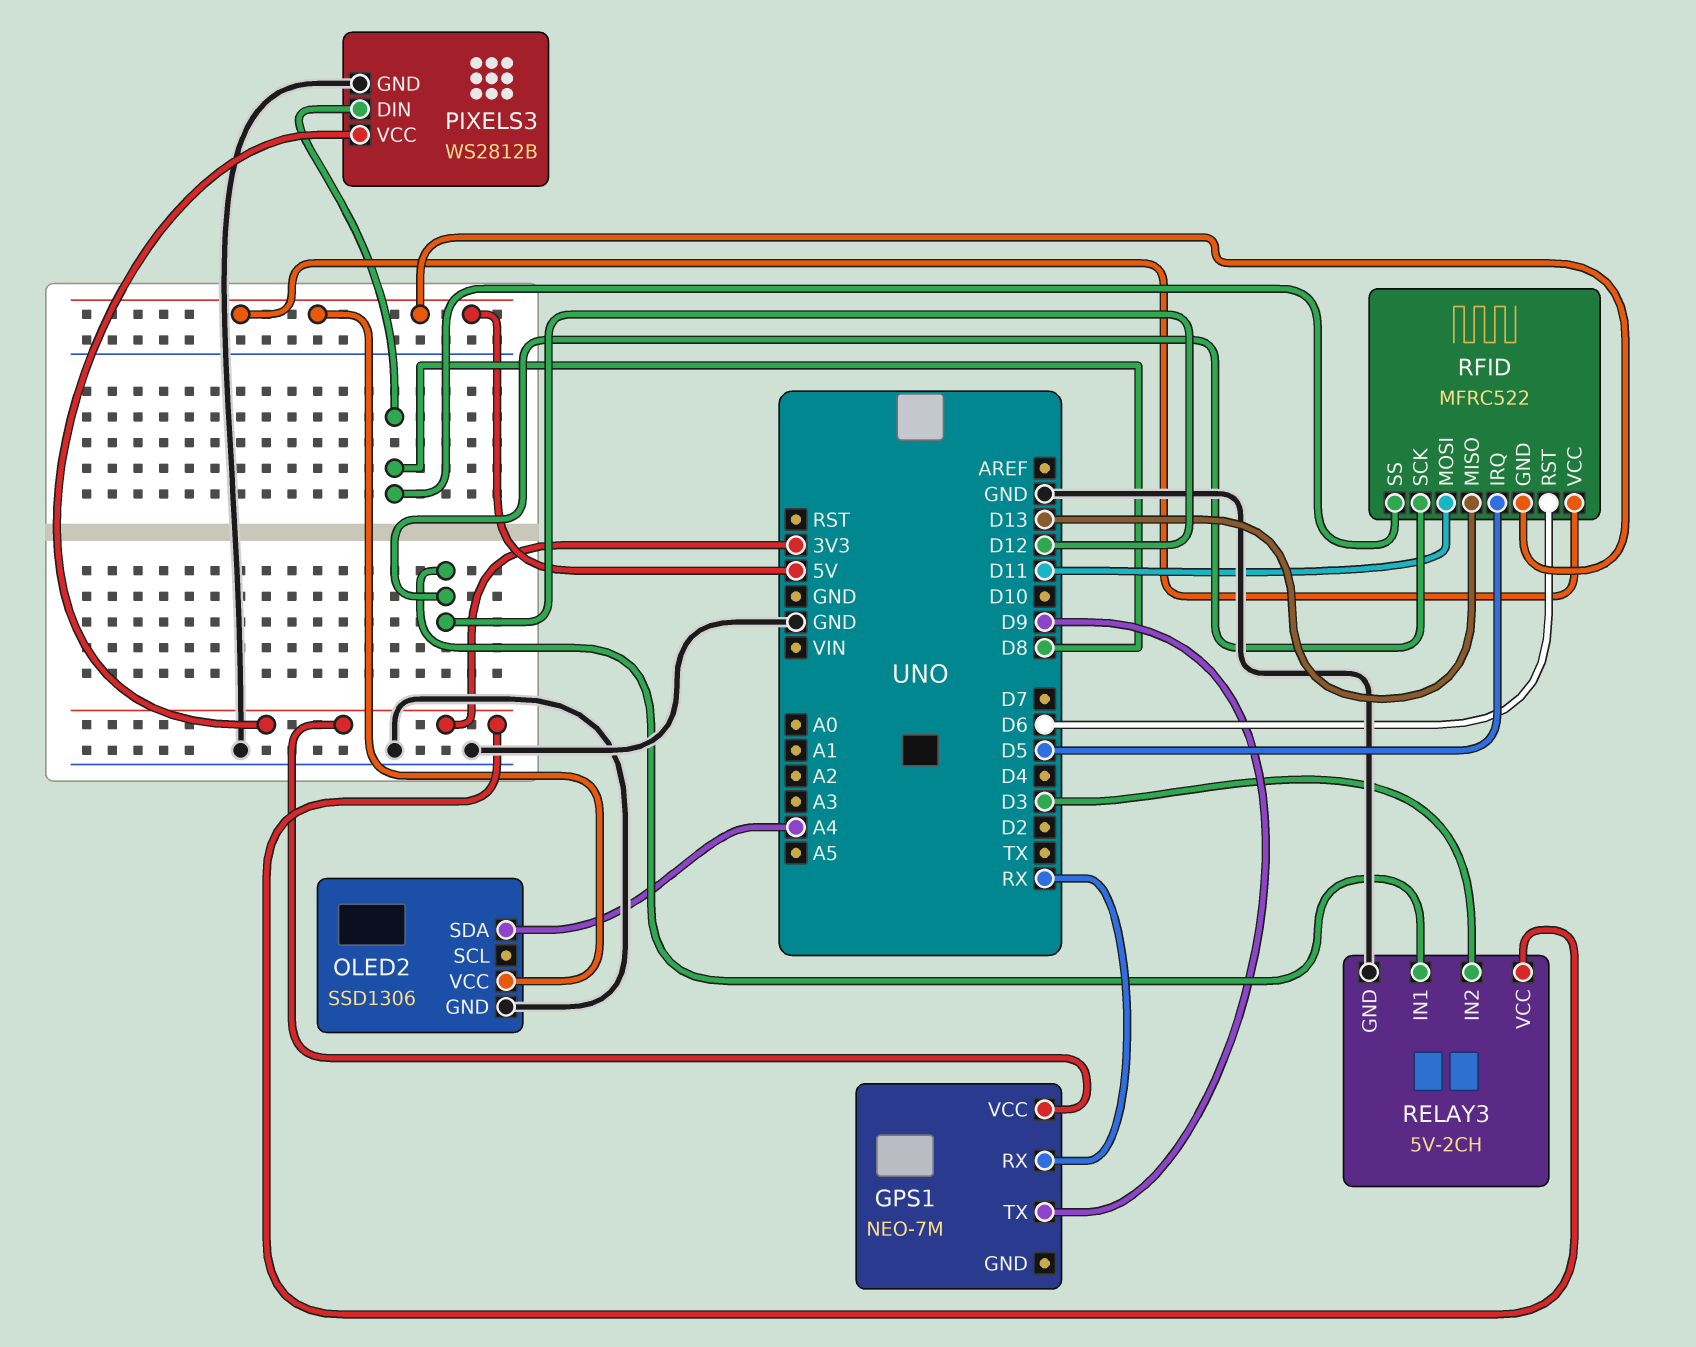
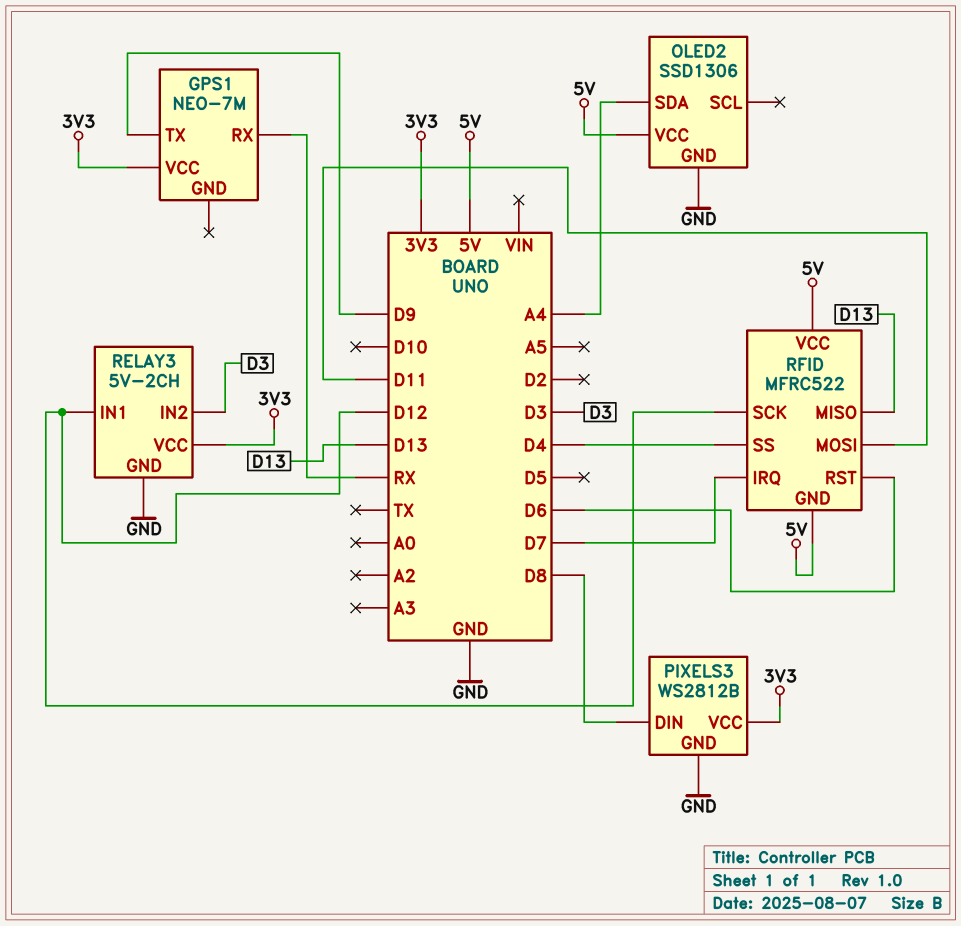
RFID pin IRQ: D5 -> D7
RFID pin SS: D8 -> D4

